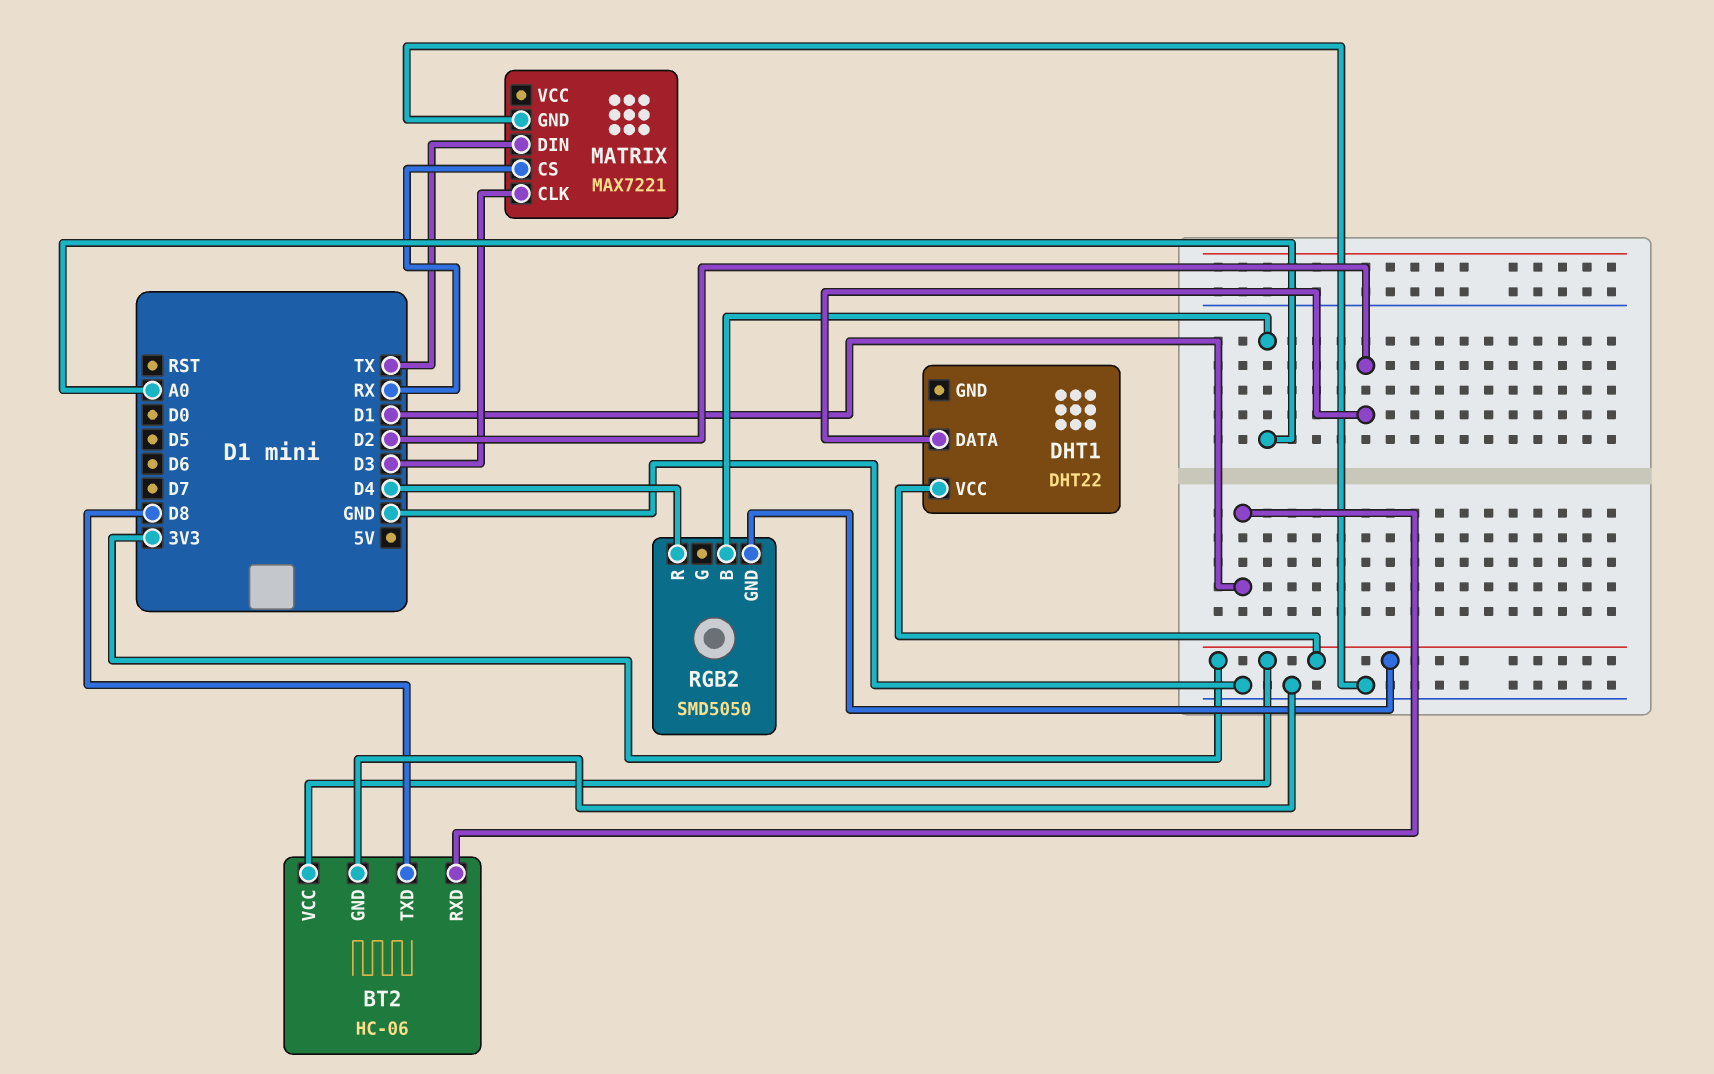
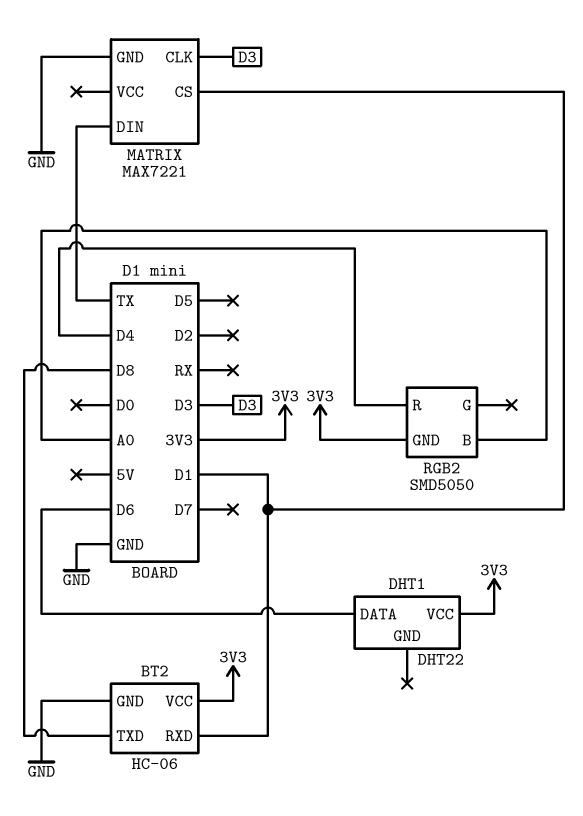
DHT1 pin DATA: D2 -> D6
MATRIX pin CS: RX -> D1

